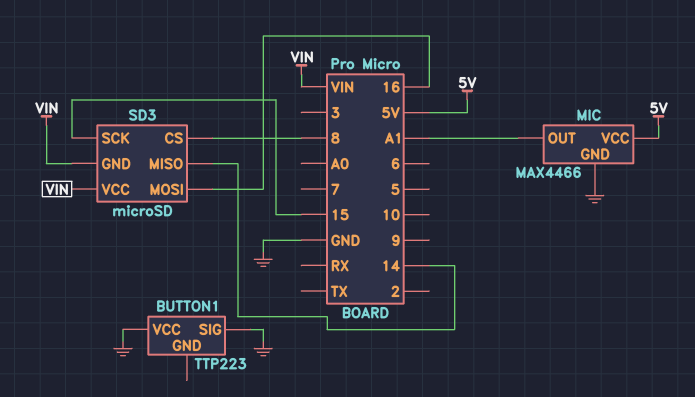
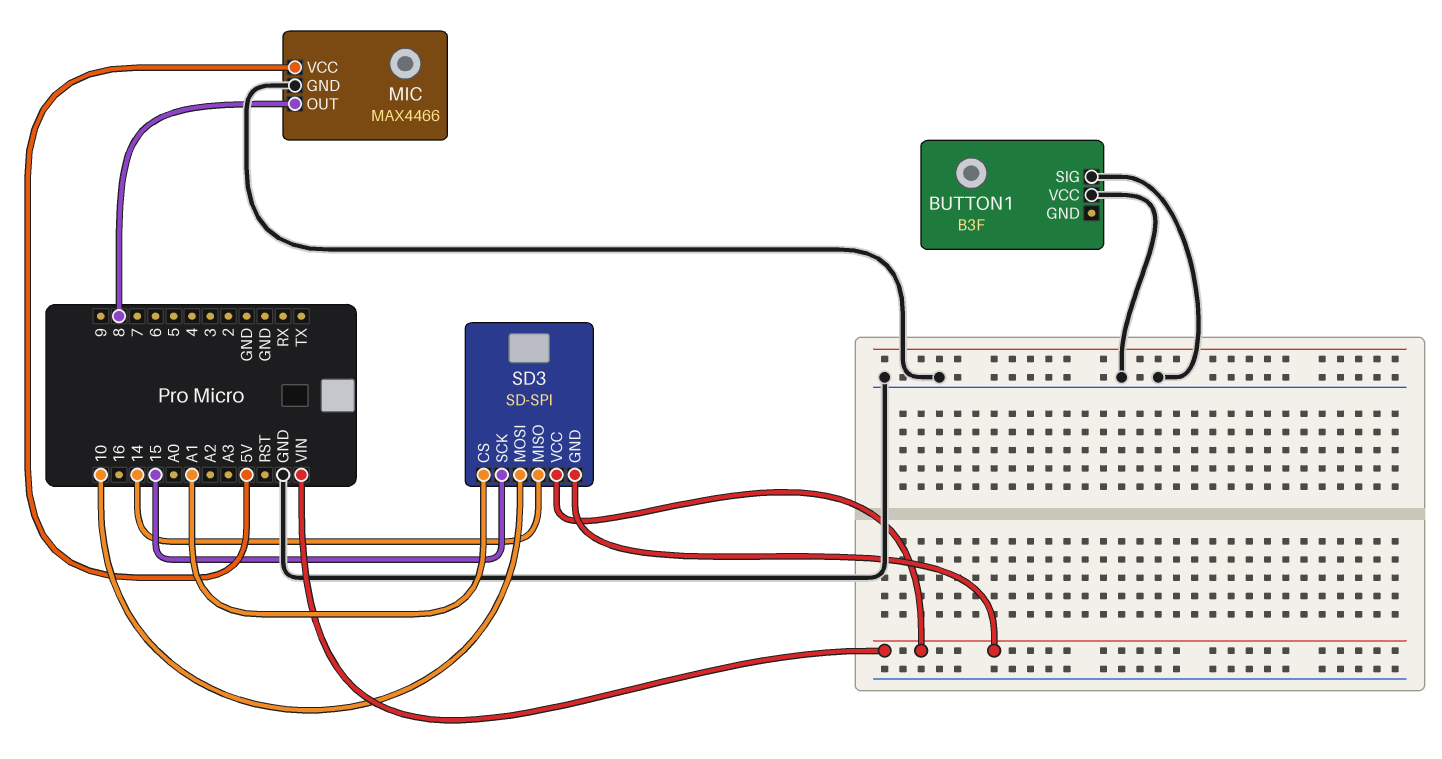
BUTTON1: TTP223 -> B3F
MIC pin OUT: A1 -> 8
SD3: microSD -> SD-SPI
SD3 pin CS: 8 -> A1
SD3 pin MOSI: 16 -> 10

